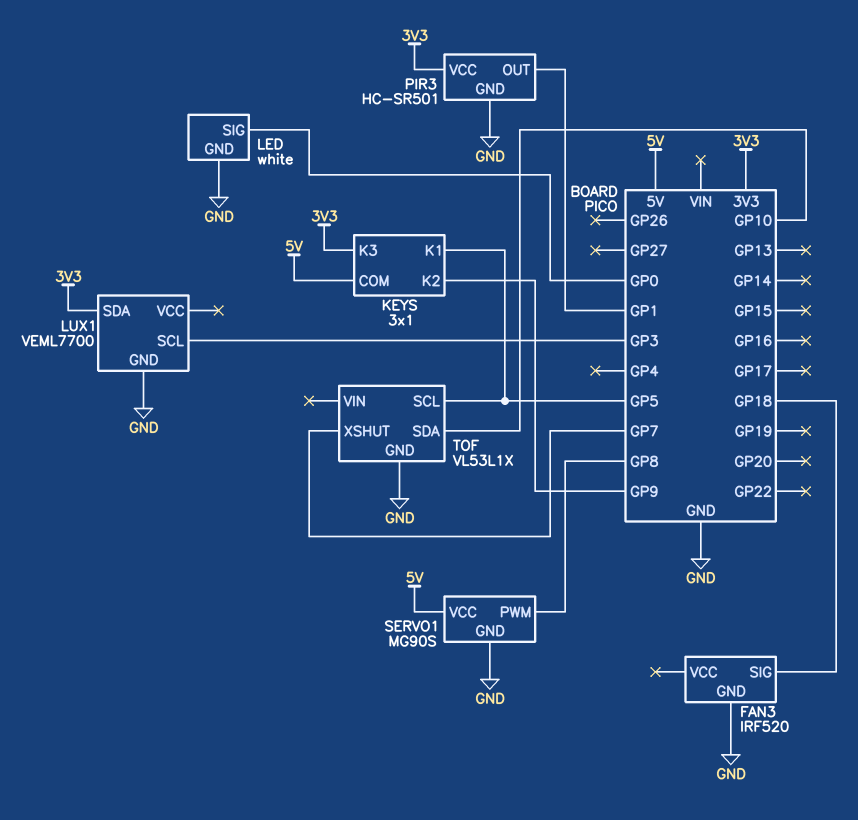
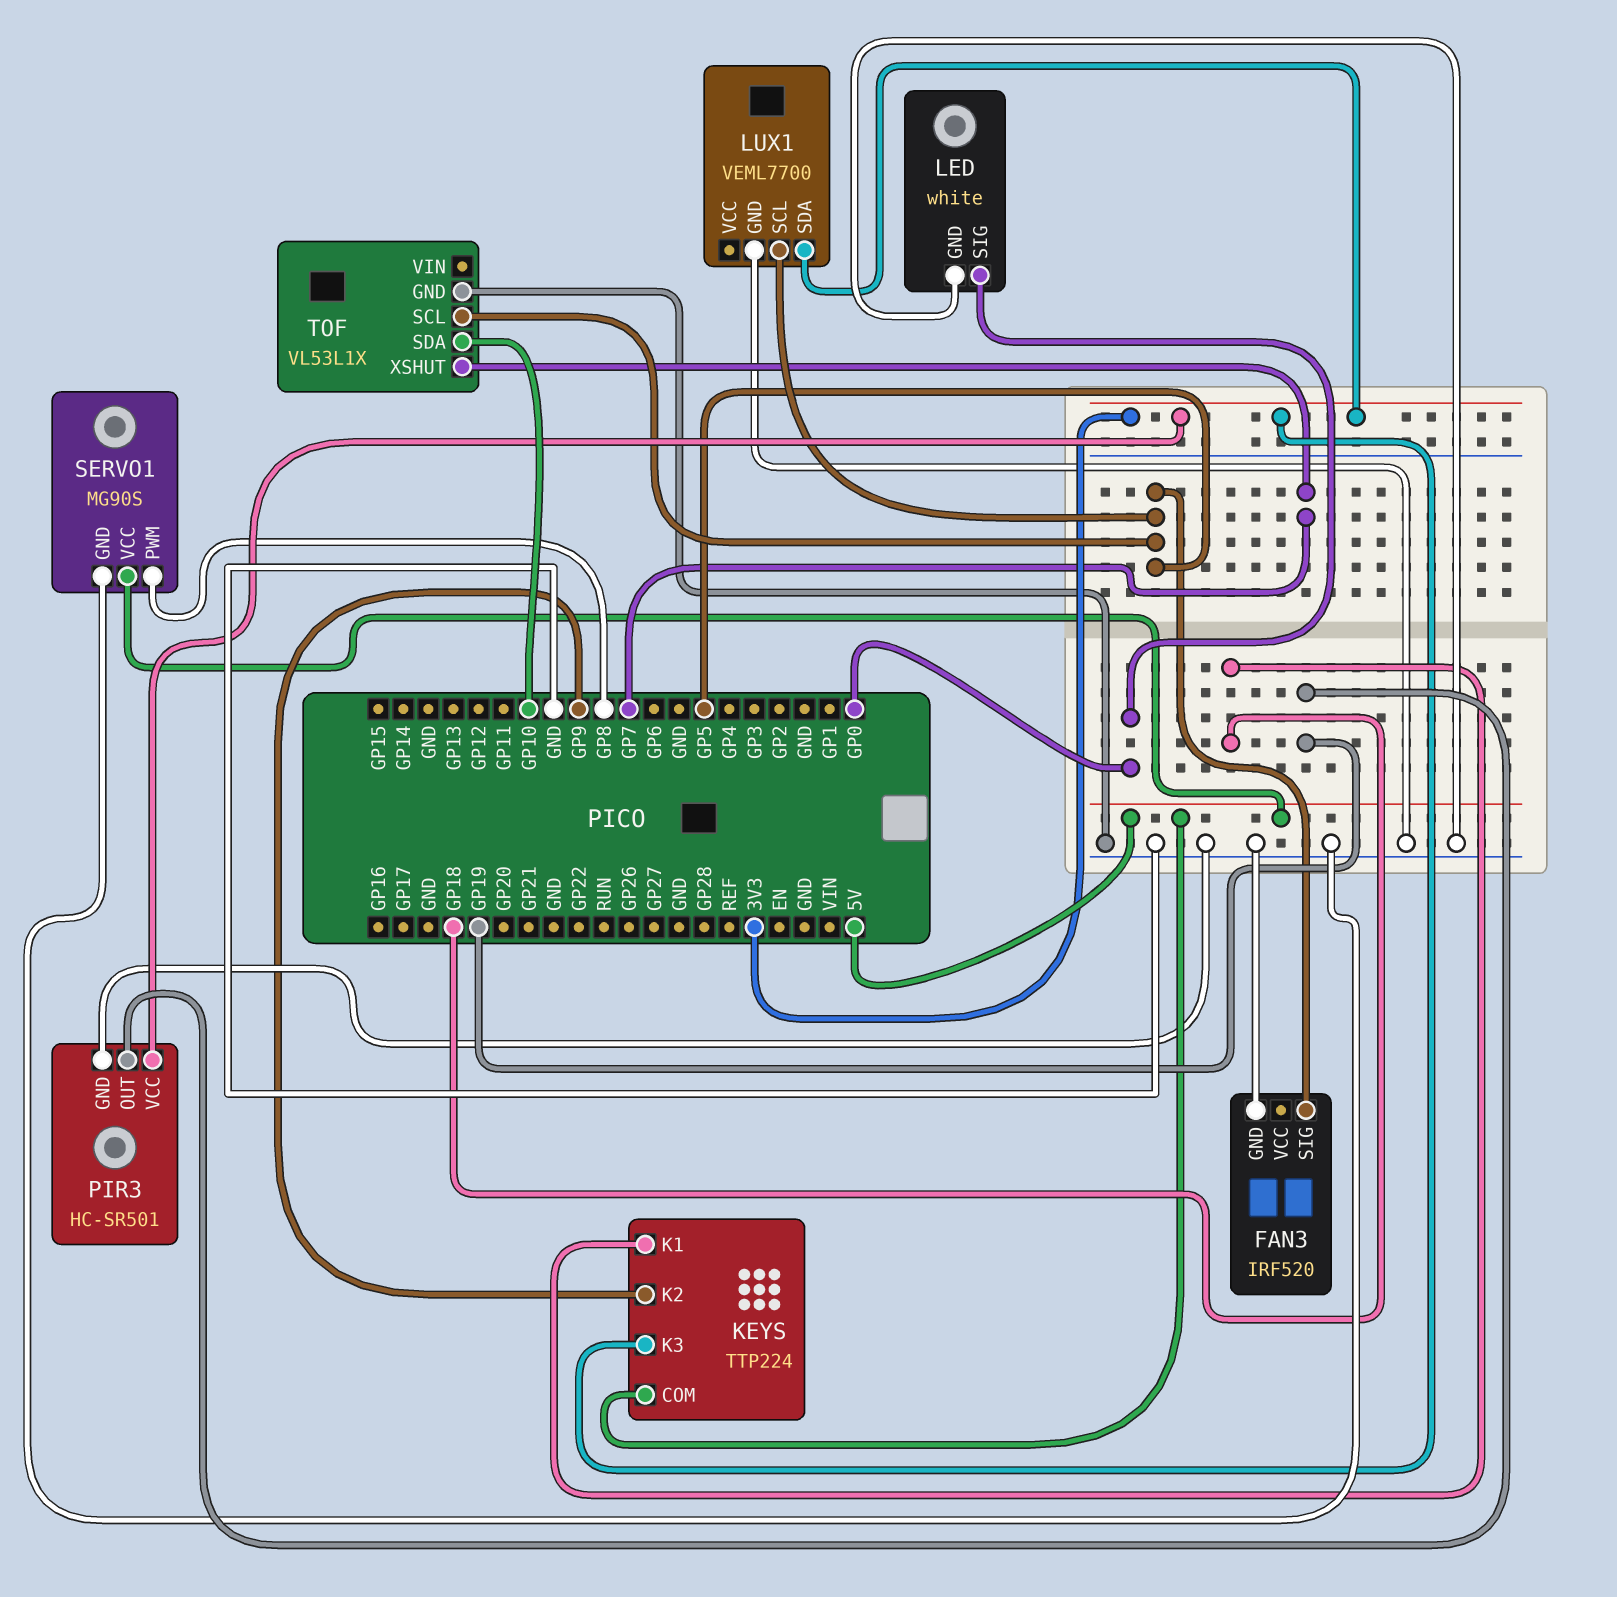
FAN3 pin SIG: GP18 -> GP5
KEYS: 3x1 -> TTP224
KEYS pin K1: GP5 -> GP18
LUX1 pin SCL: GP3 -> GP5
PIR3 pin OUT: GP1 -> GP19

